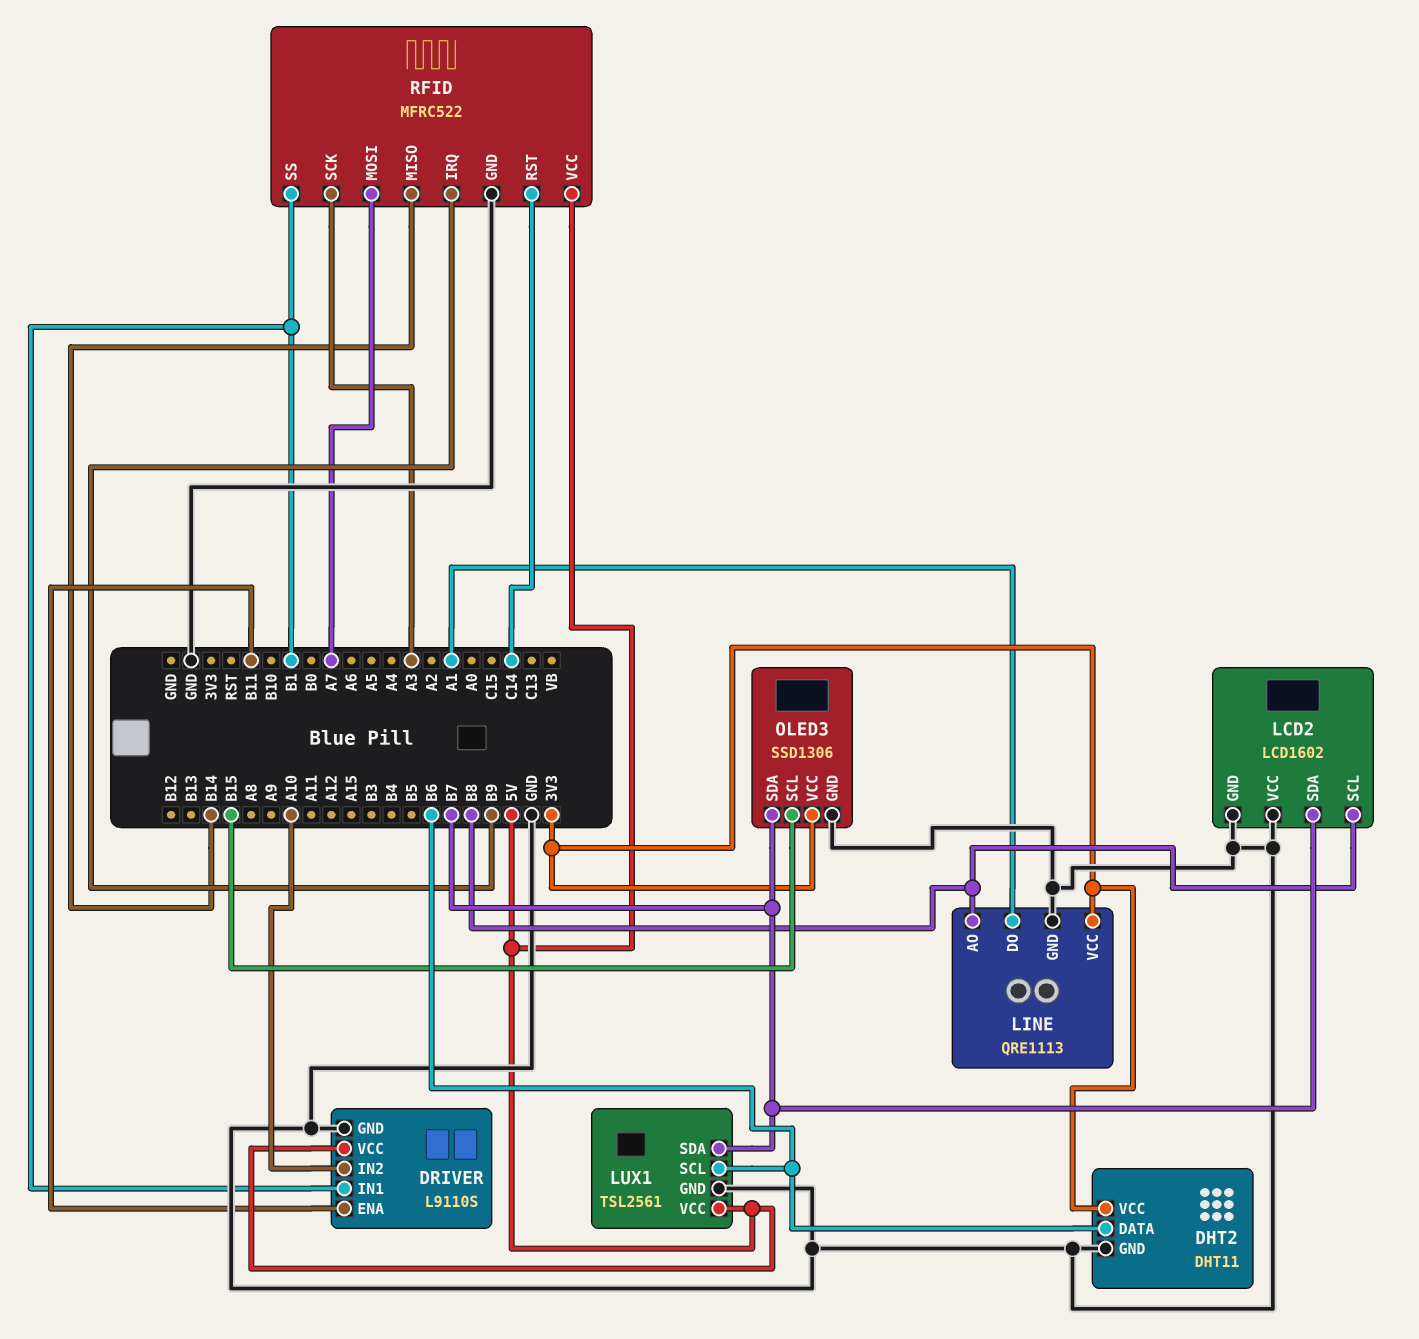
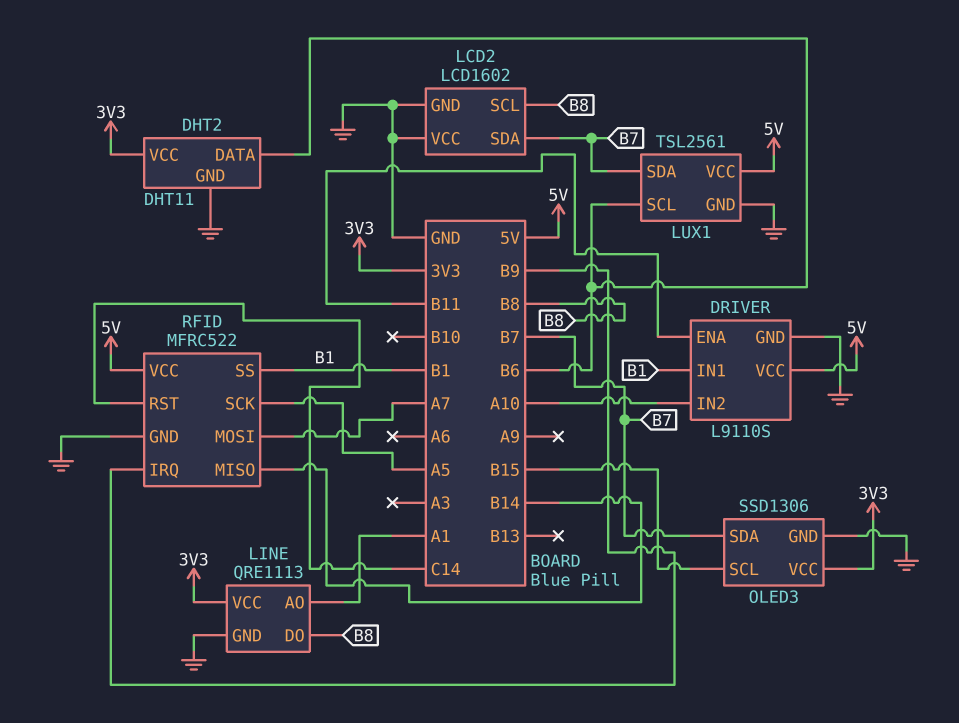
LINE pin AO: B8 -> A1
LINE pin DO: A1 -> B8
RFID pin SCK: A3 -> A5

